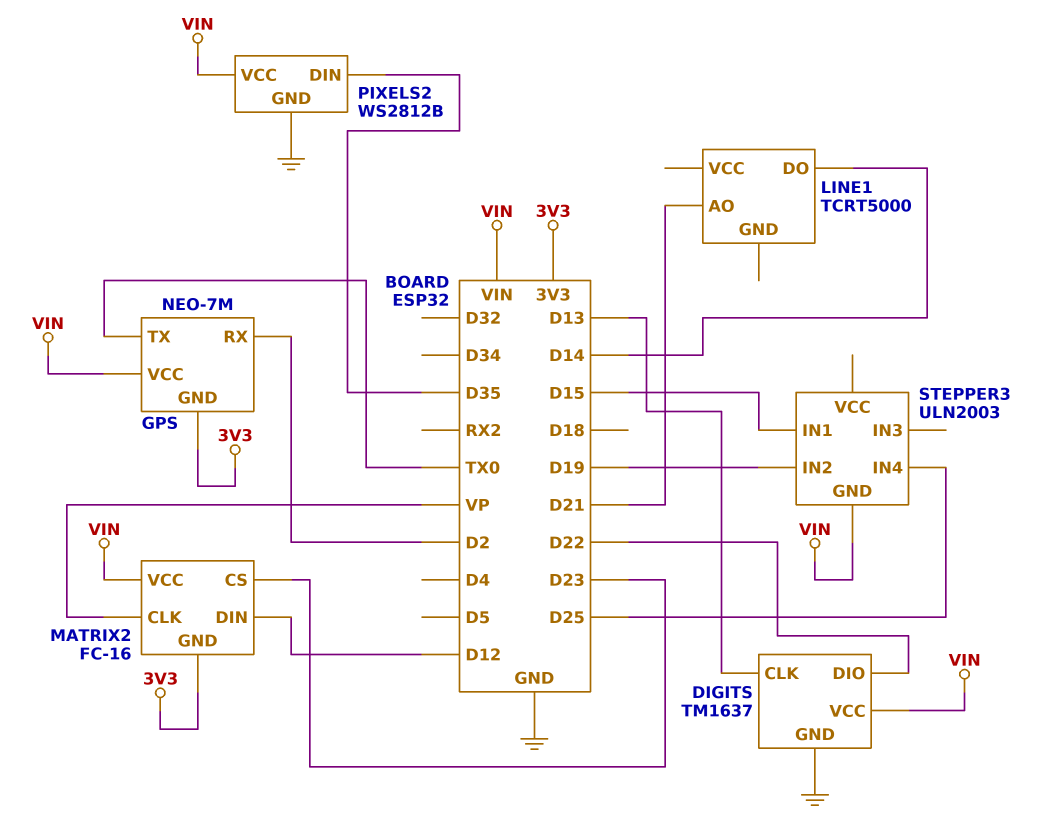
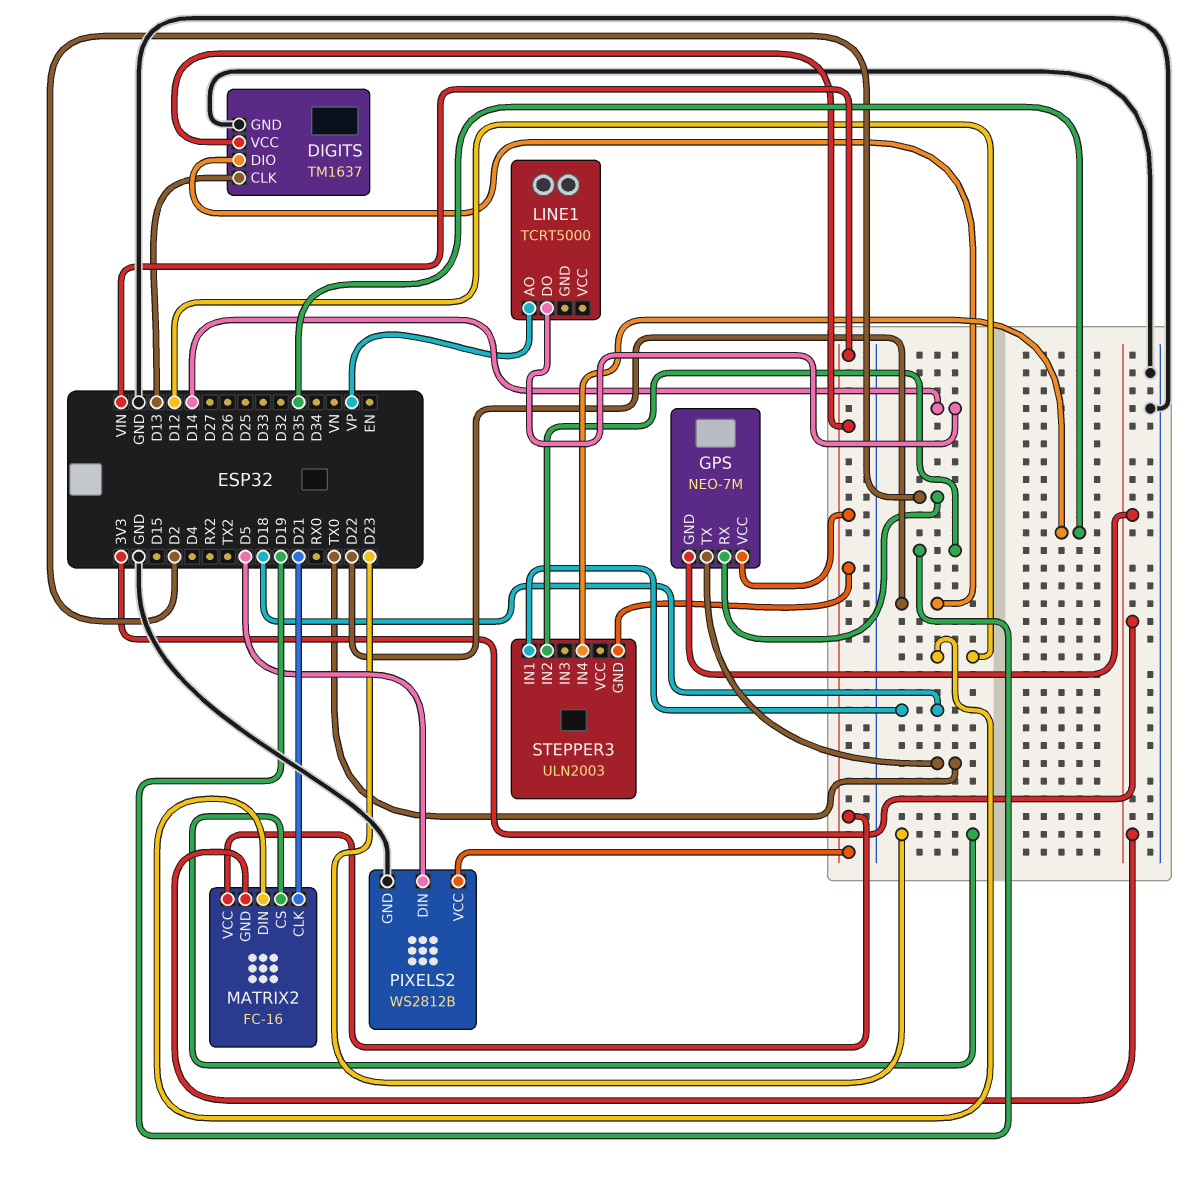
LINE1 pin AO: D21 -> VP
MATRIX2 pin CLK: VP -> D21
PIXELS2 pin DIN: D35 -> D5
STEPPER3 pin IN1: D15 -> D18
STEPPER3 pin IN4: D25 -> D35

